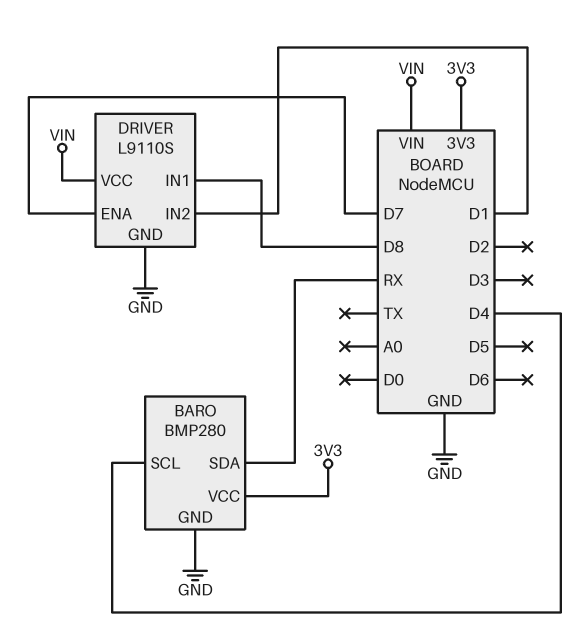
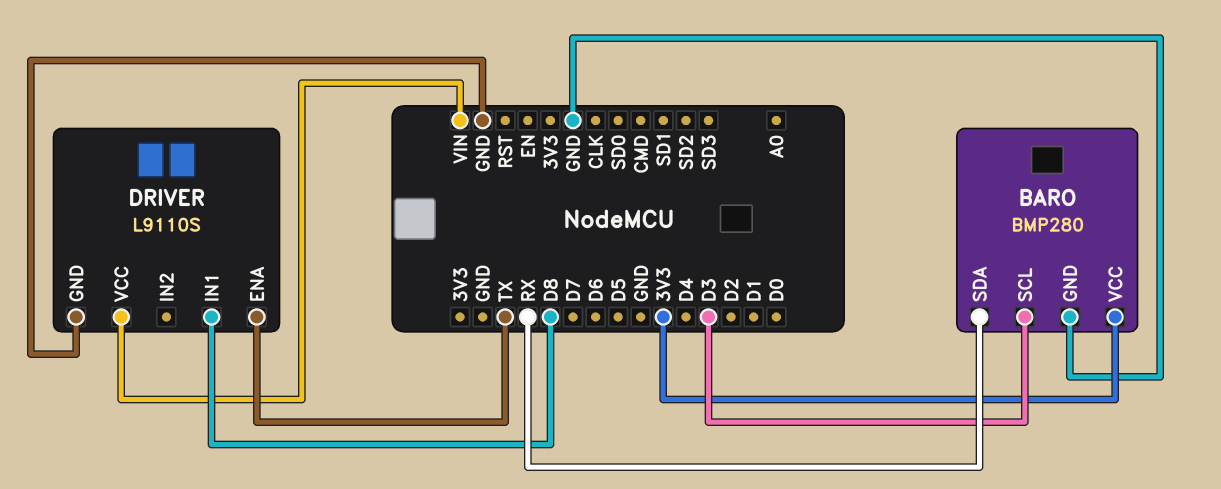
BARO pin SCL: D4 -> D3
DRIVER pin ENA: D7 -> TX
DRIVER pin IN2: D1 -> none

